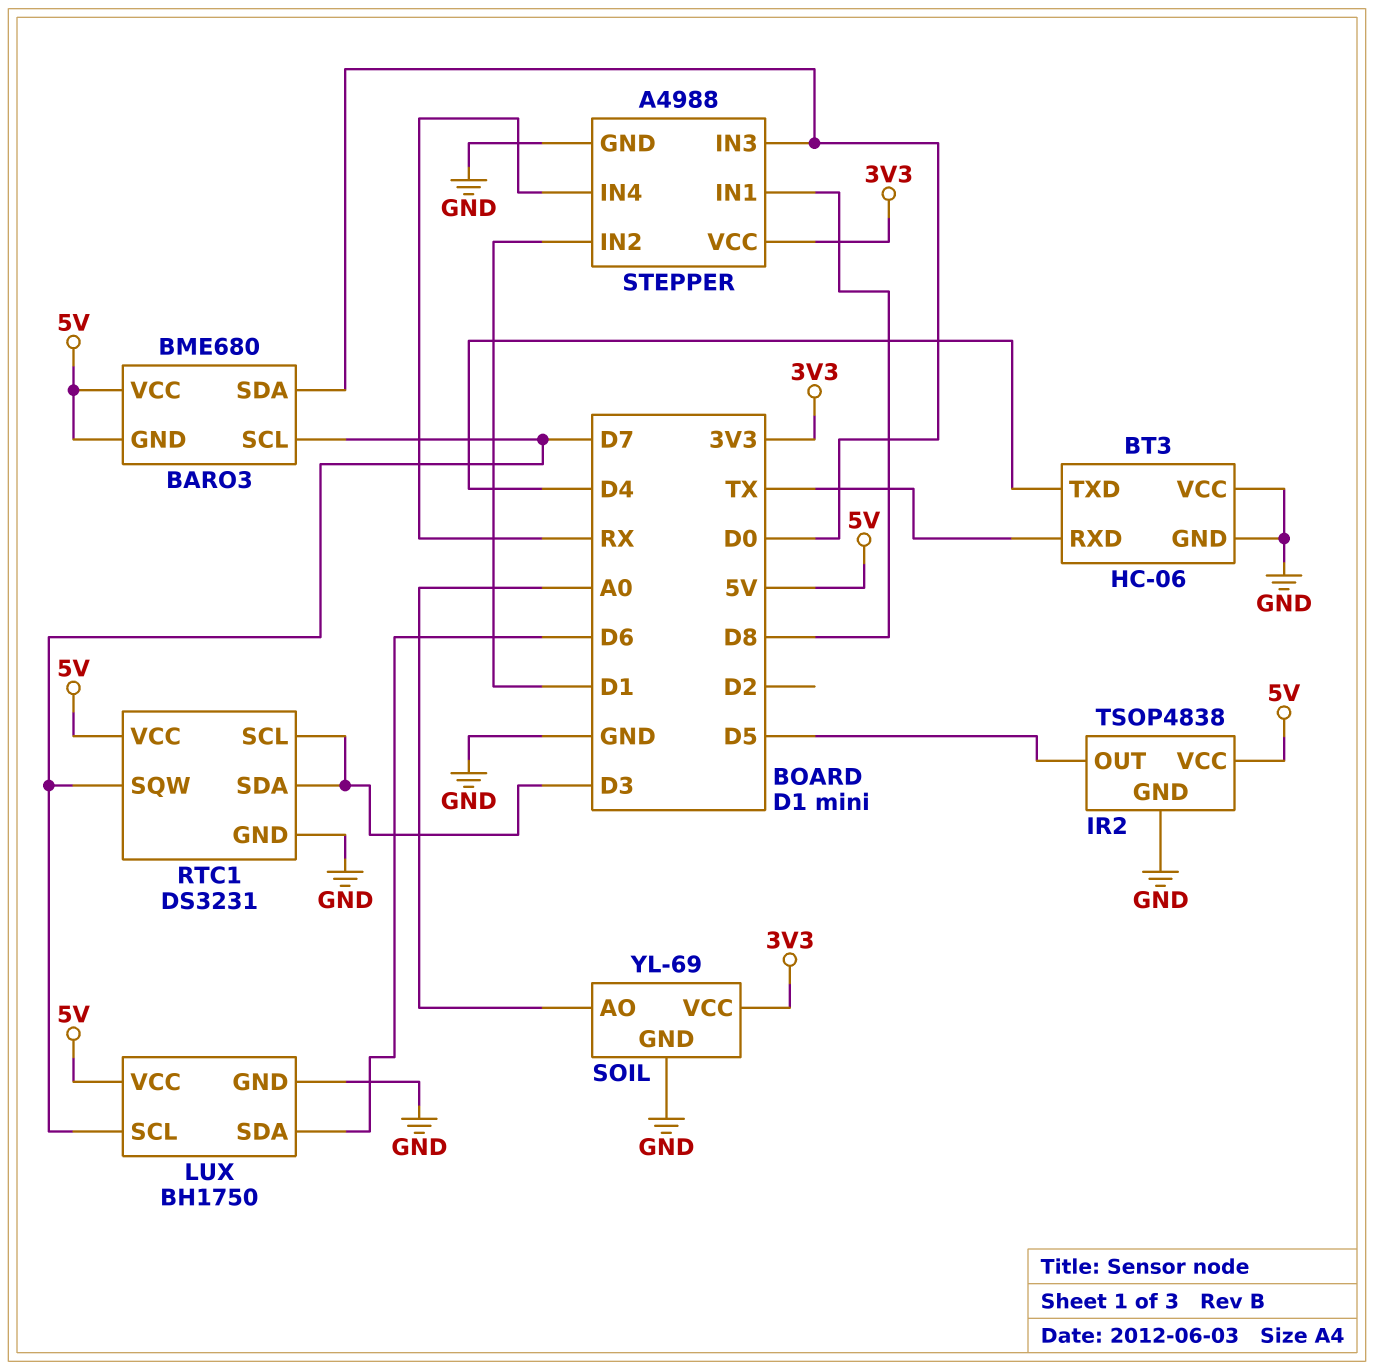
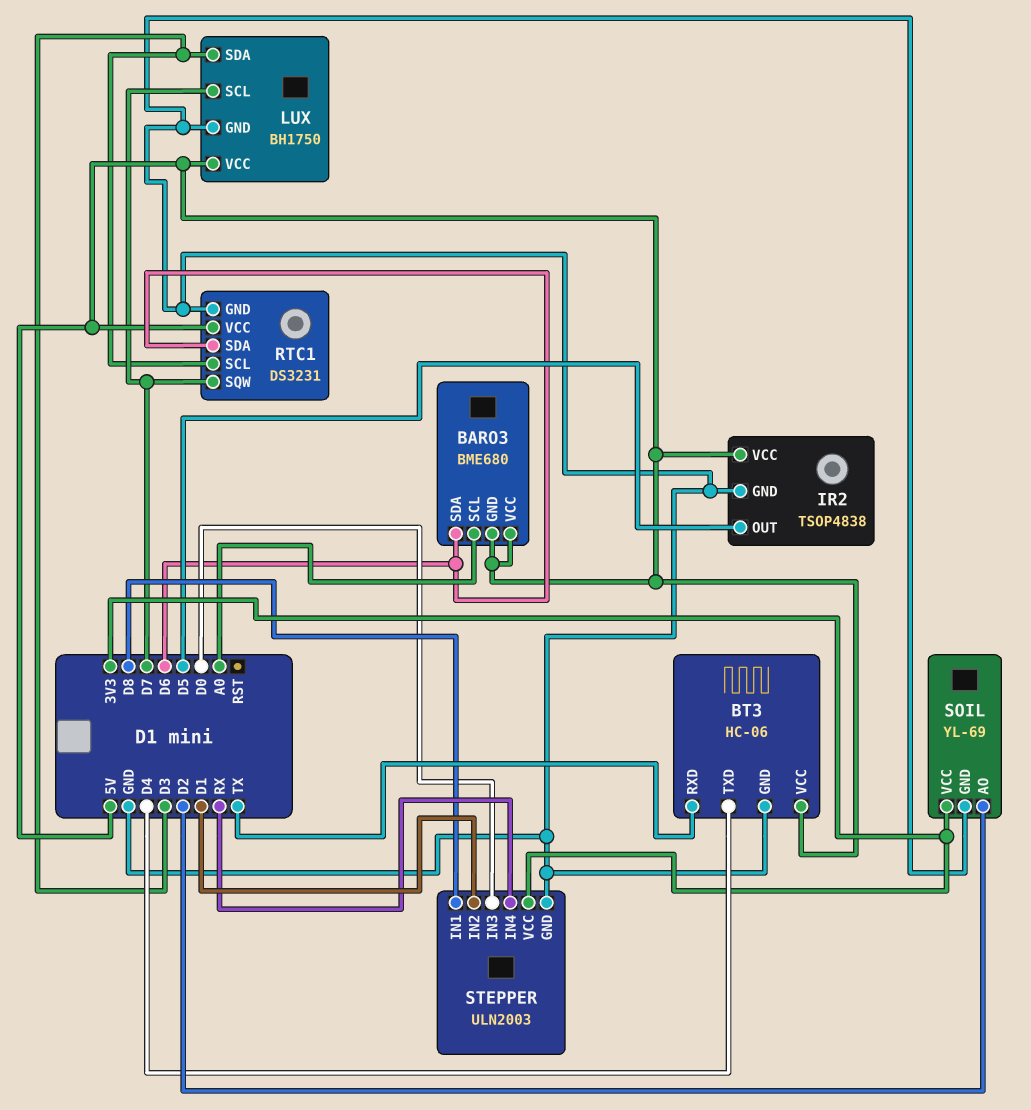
BARO3 pin SCL: D7 -> A0
BARO3 pin SDA: D0 -> D6
BT3 pin VCC: GND -> 5V
LUX pin SDA: D6 -> D3
RTC1 pin SDA: D3 -> D6
SOIL pin AO: A0 -> D2
STEPPER: A4988 -> ULN2003

